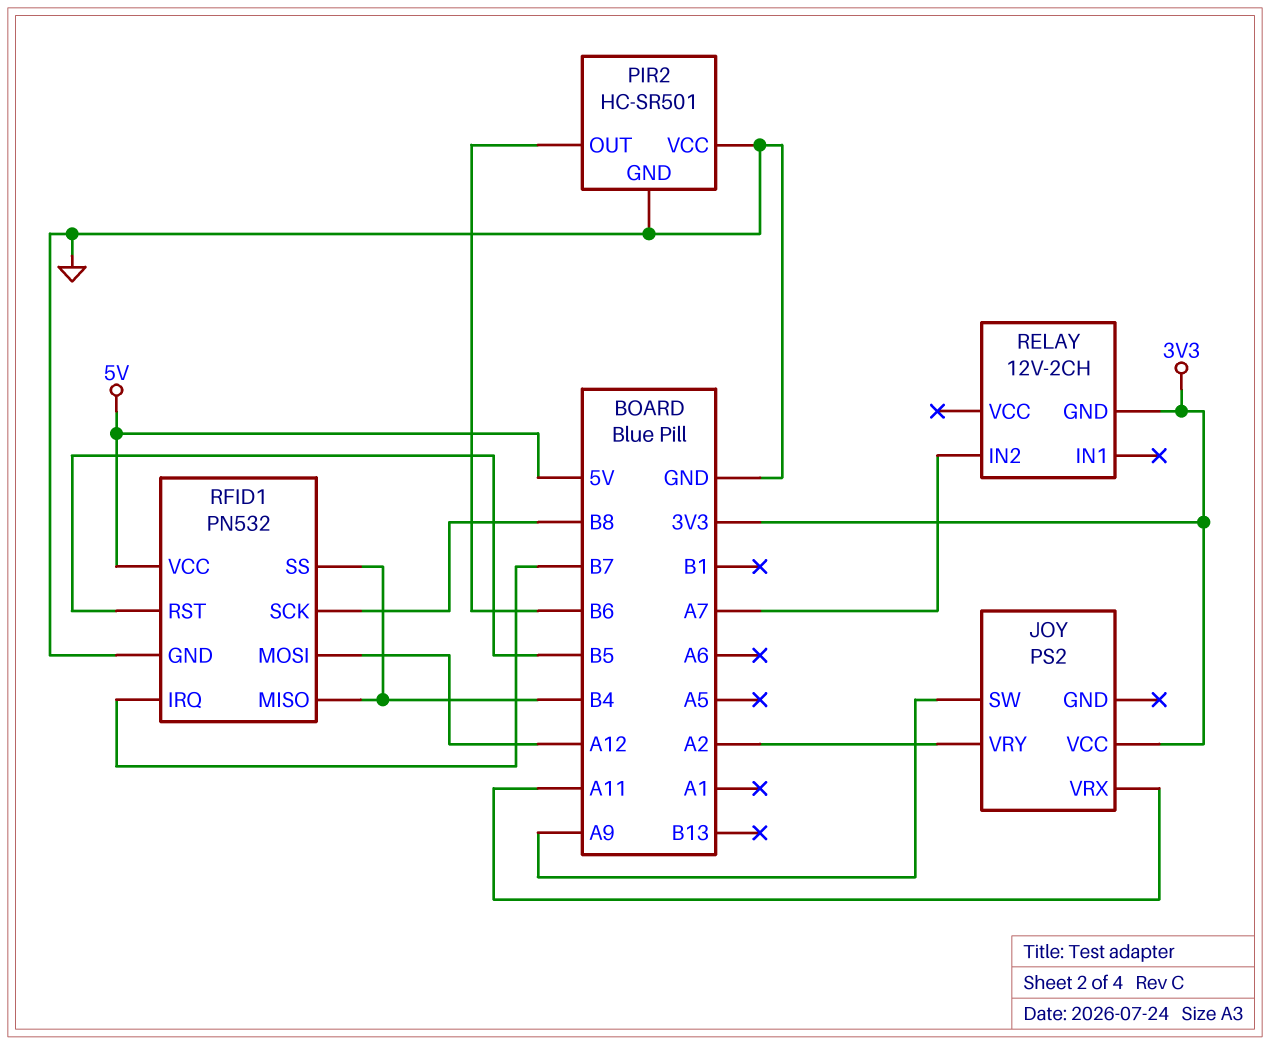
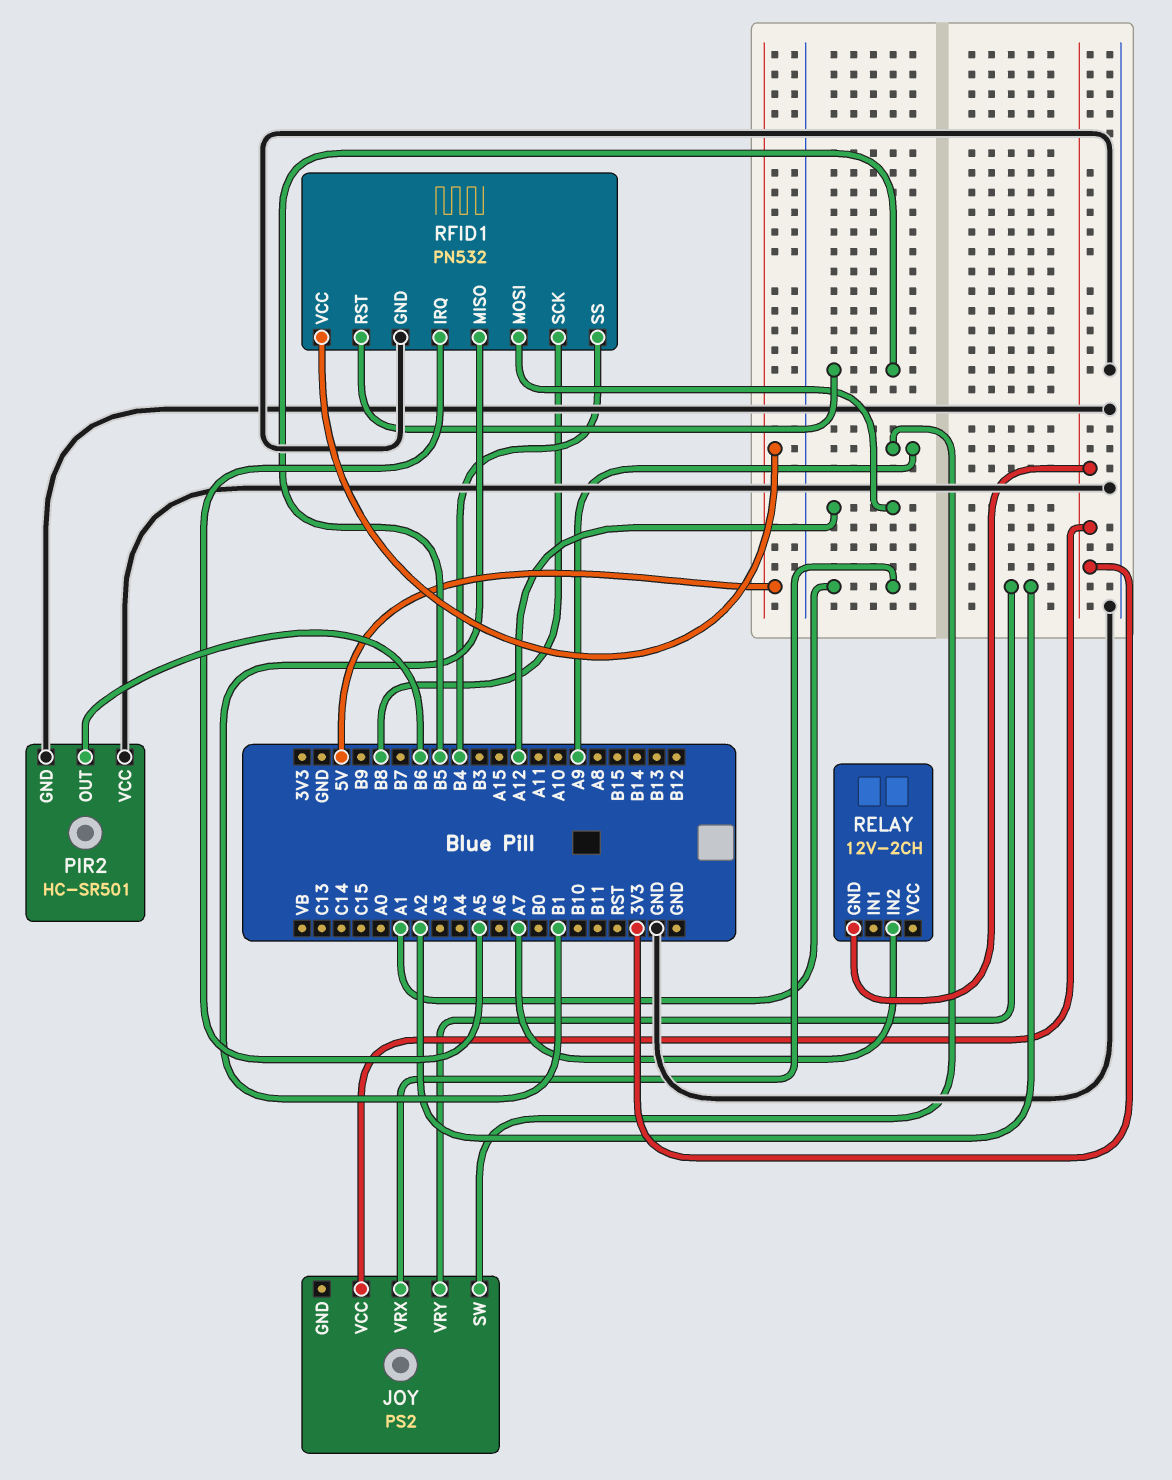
JOY pin VRX: A11 -> A1
RFID1 pin IRQ: B7 -> A5
RFID1 pin MISO: B4 -> B1

